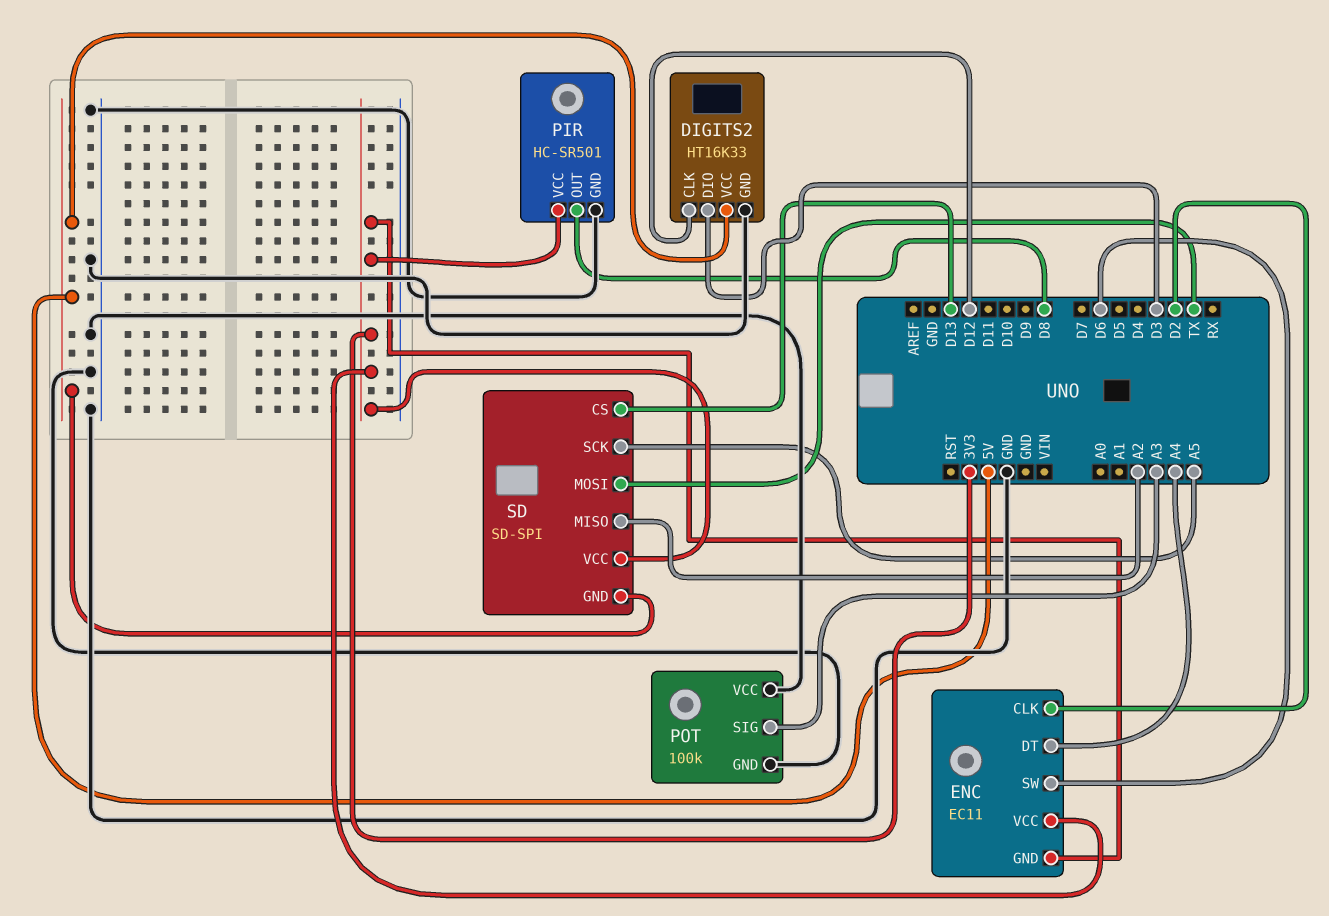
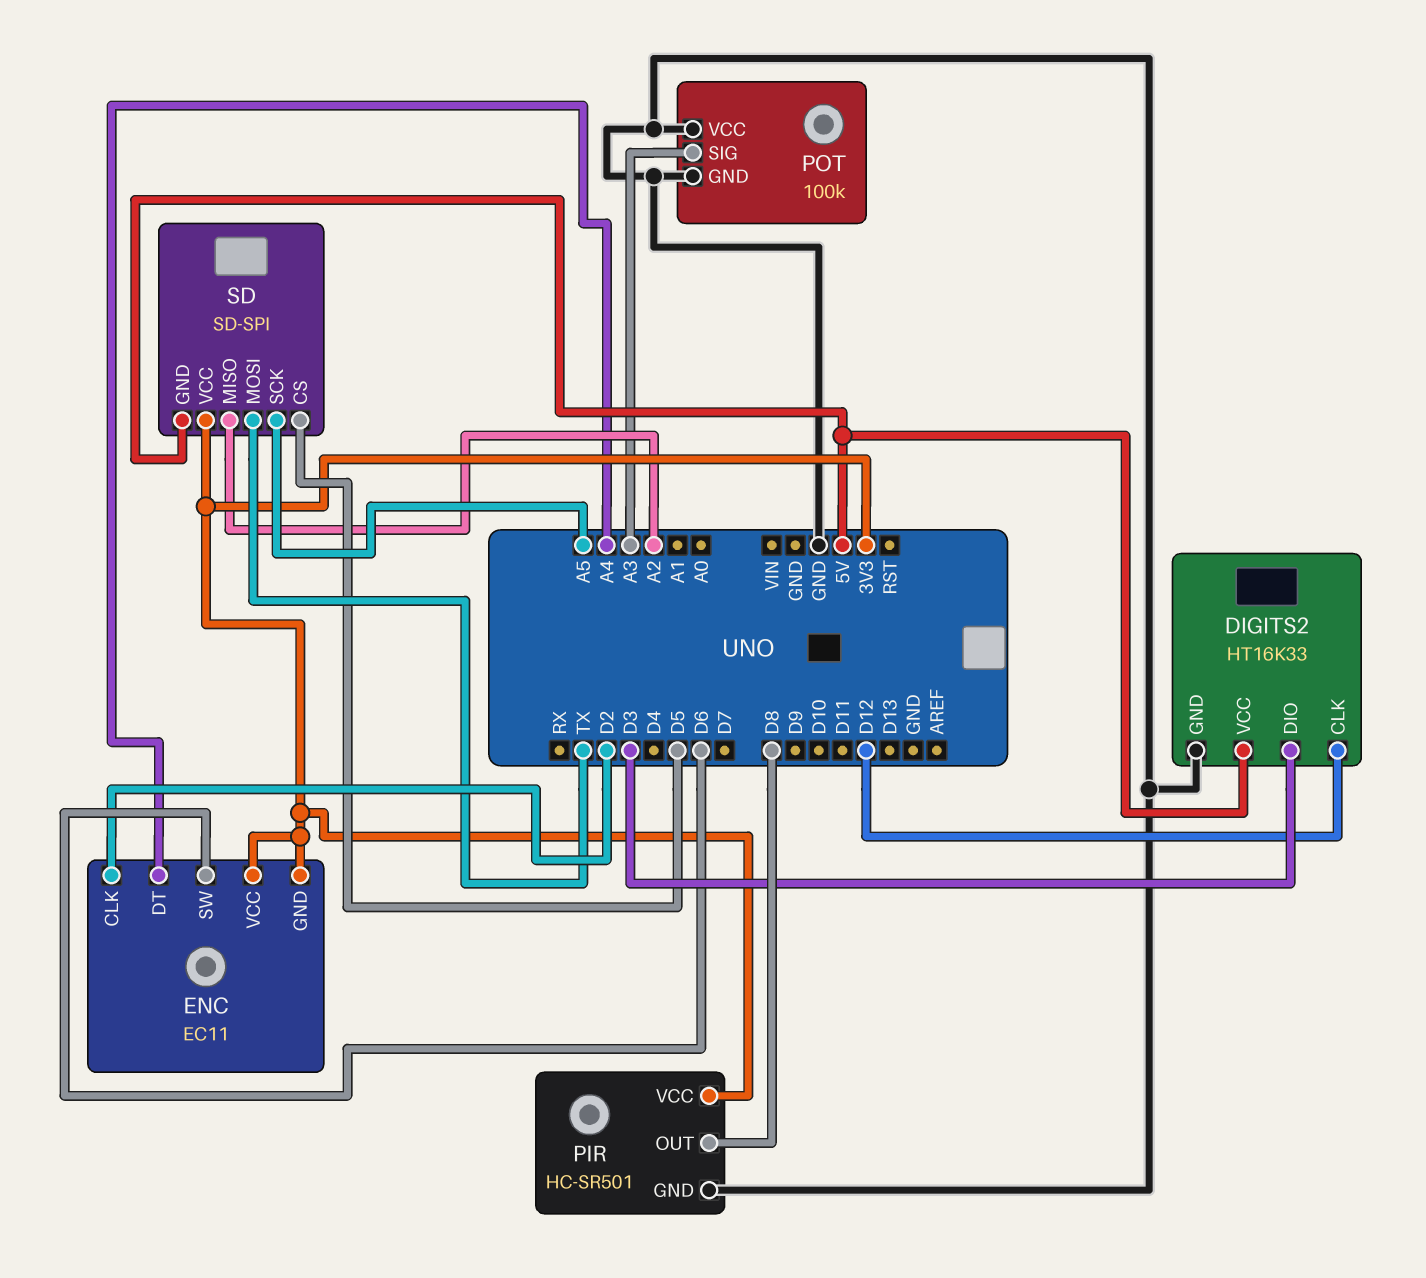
SD pin CS: D13 -> D5

